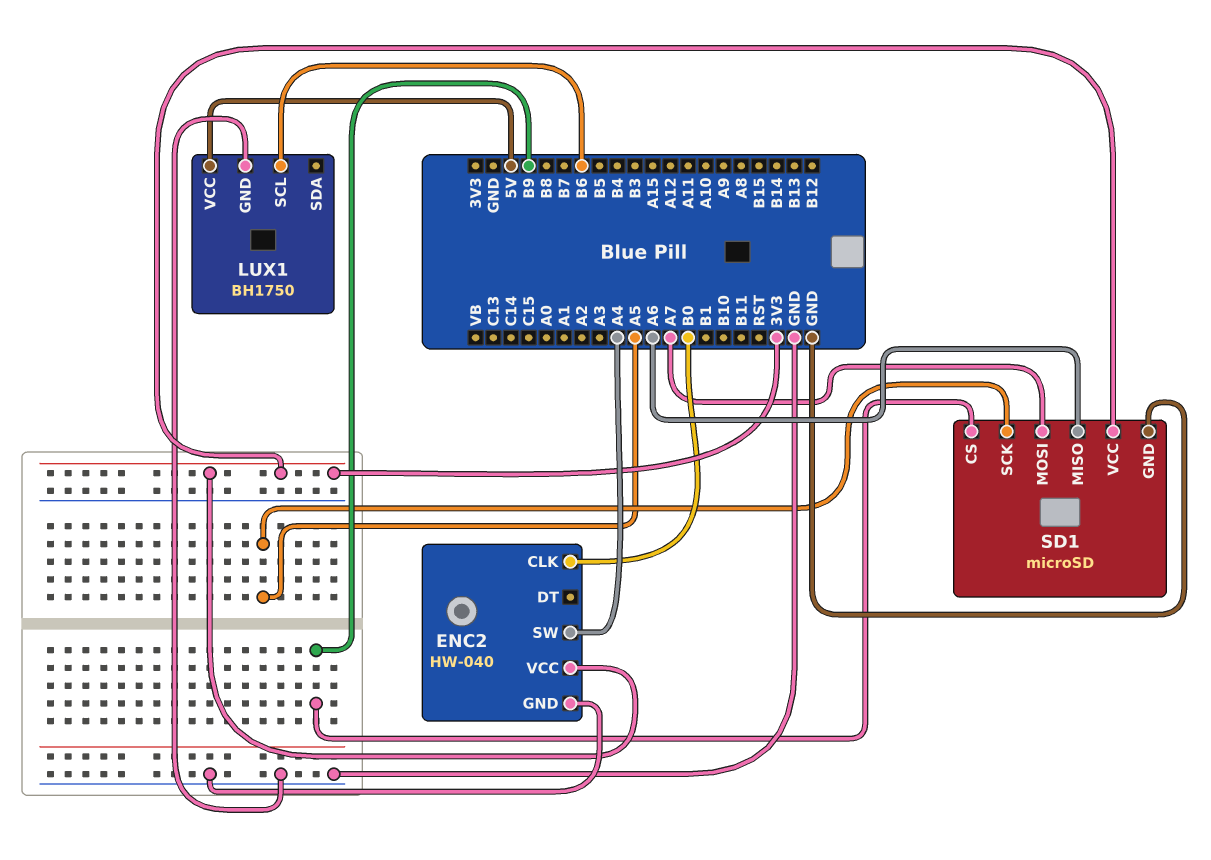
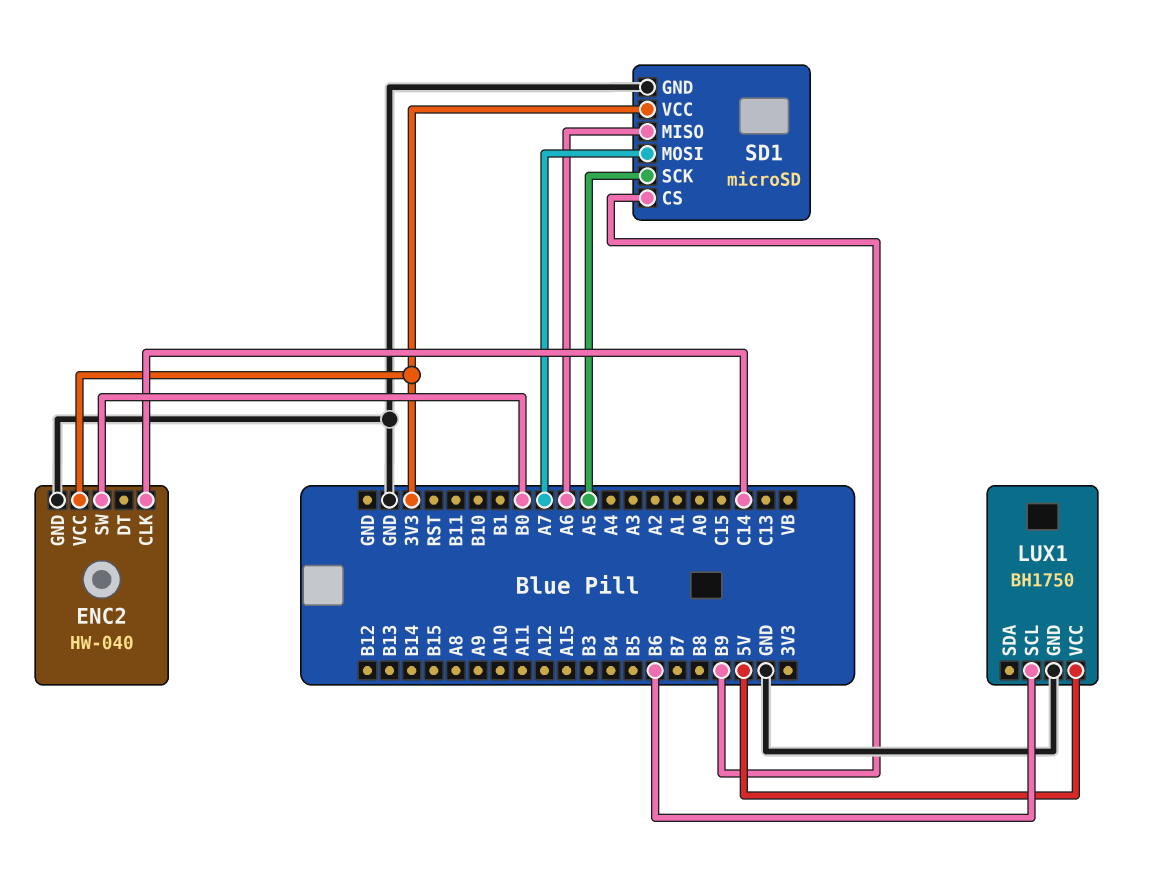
ENC2 pin CLK: B0 -> C14
ENC2 pin SW: A4 -> B0

